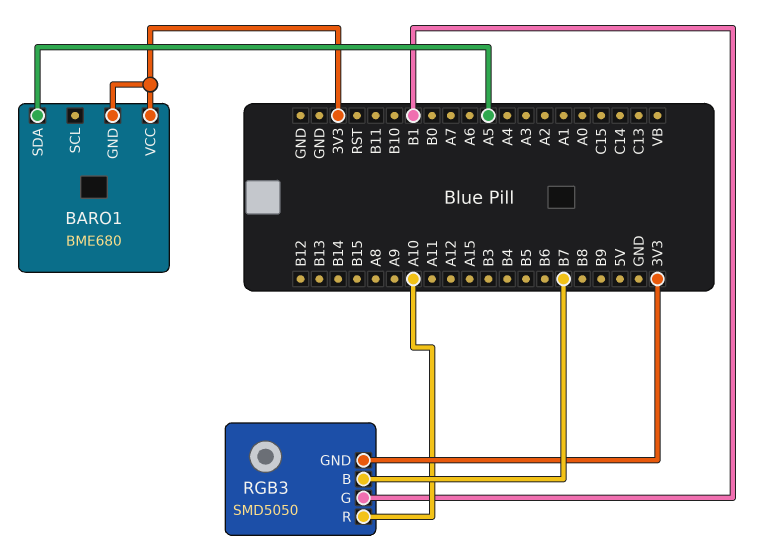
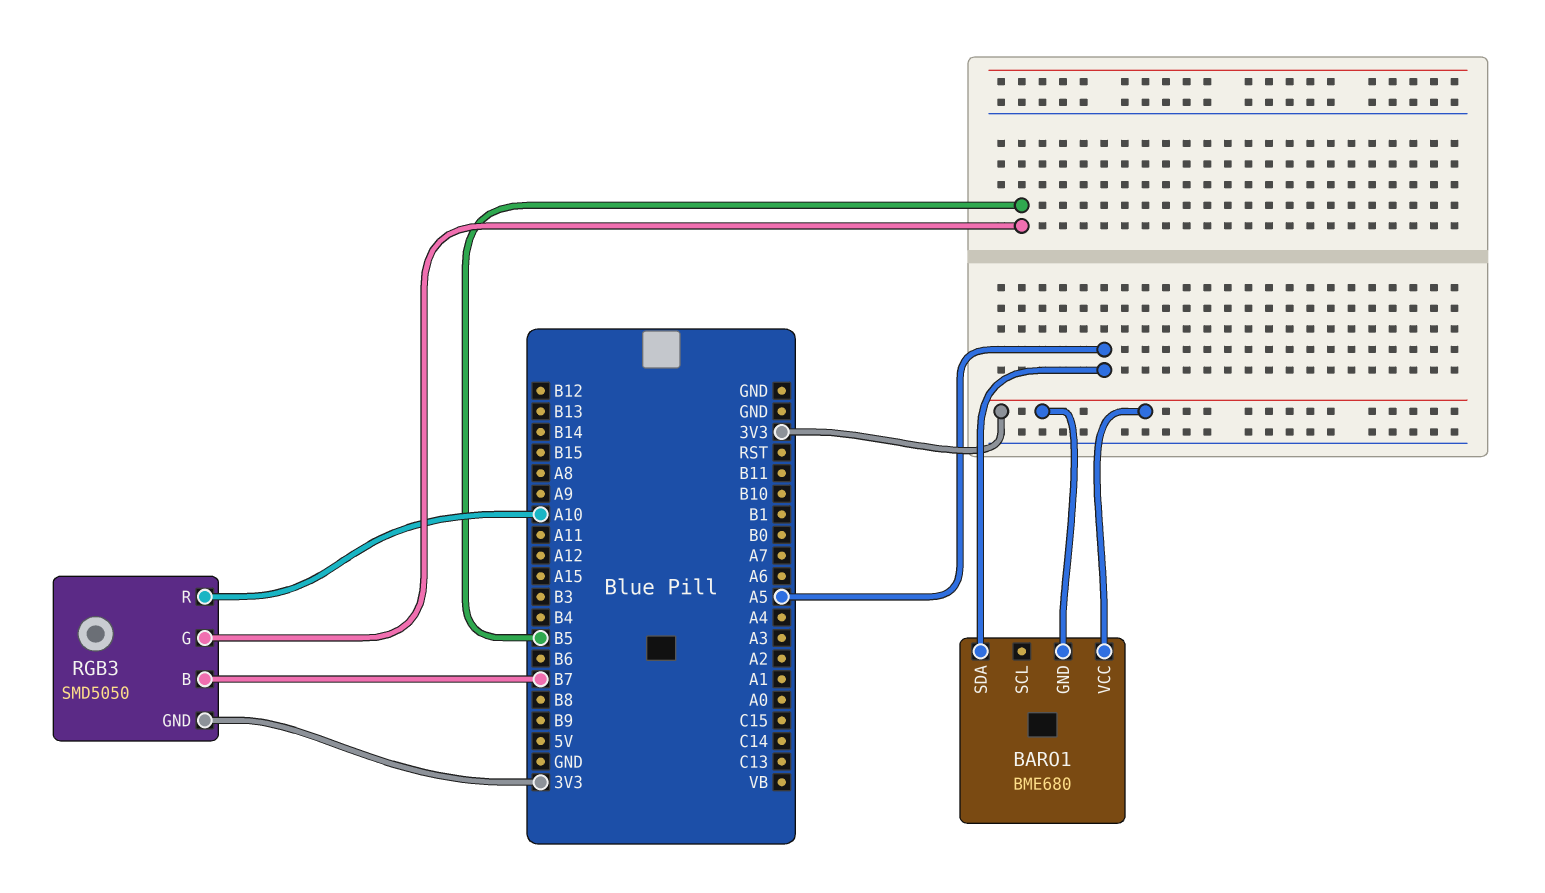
RGB3 pin G: B1 -> B5

